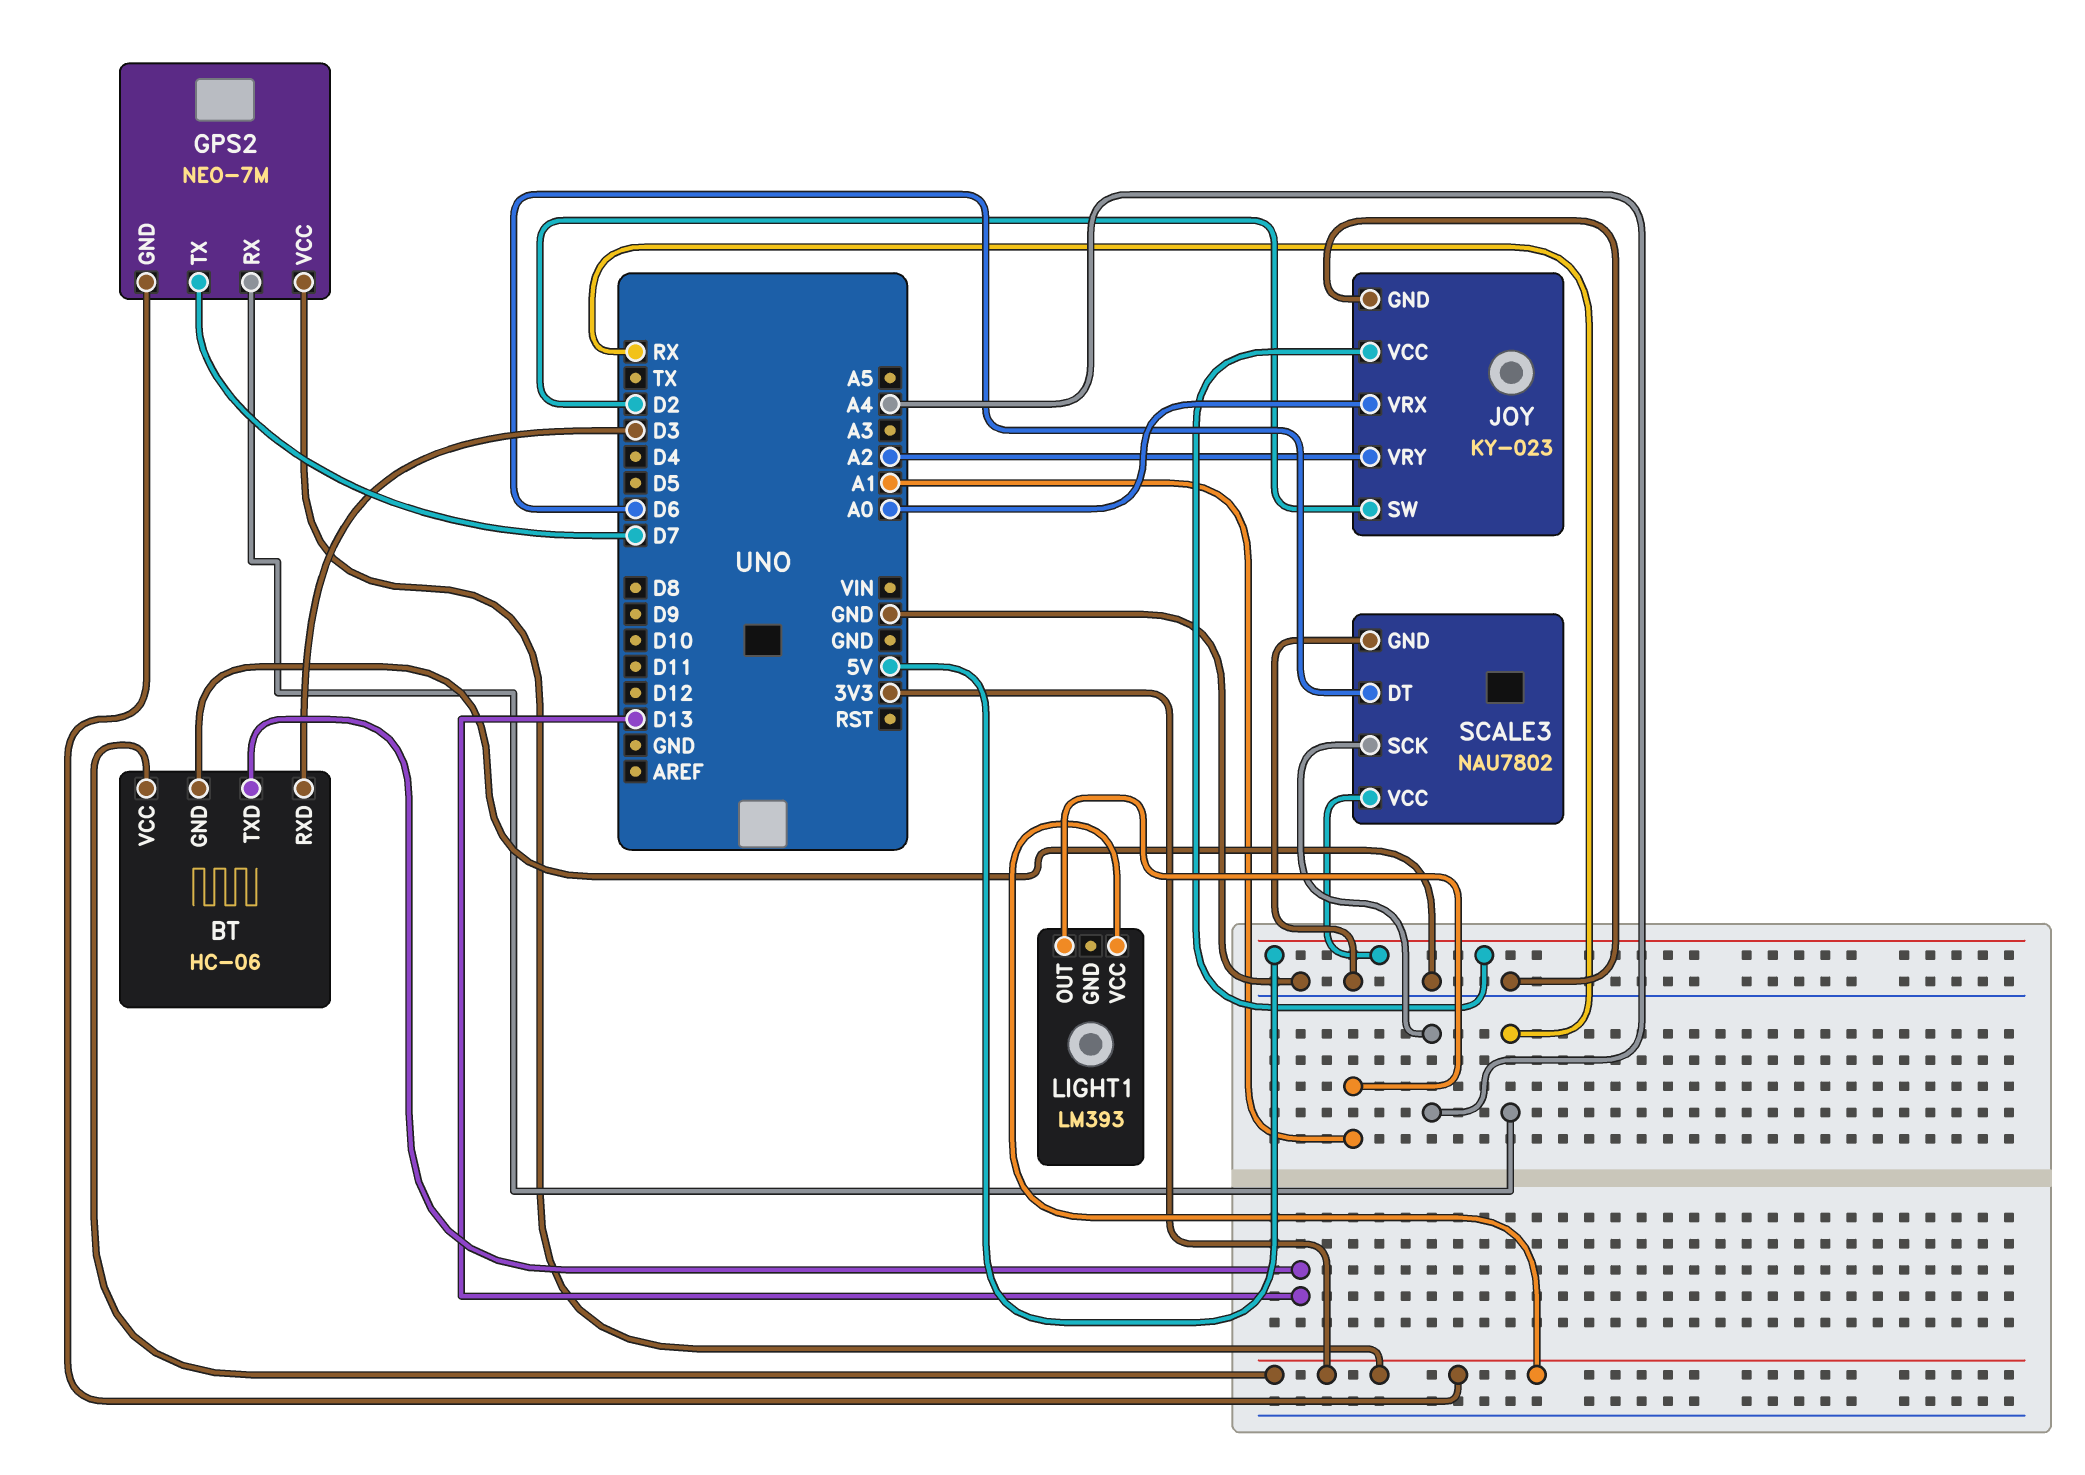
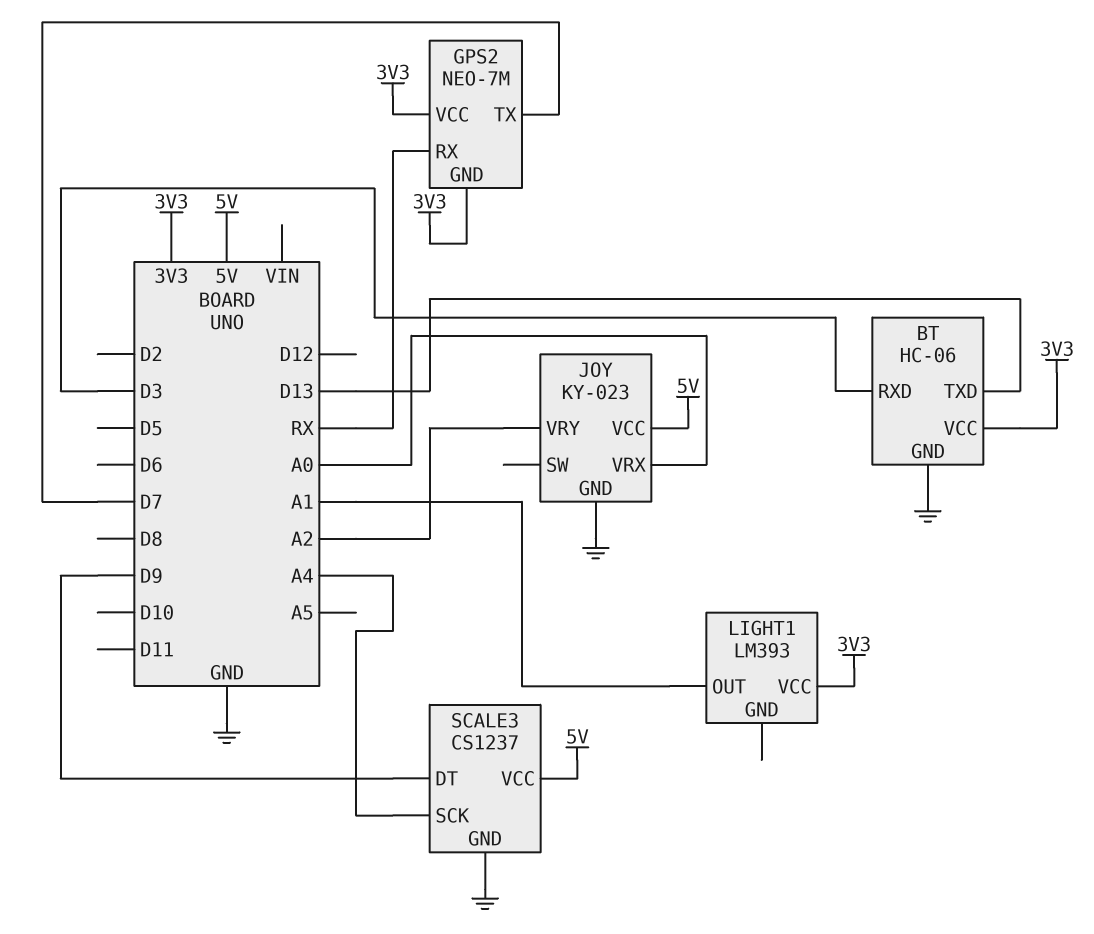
JOY pin SW: D2 -> none
SCALE3: NAU7802 -> CS1237
SCALE3 pin DT: D6 -> D9

